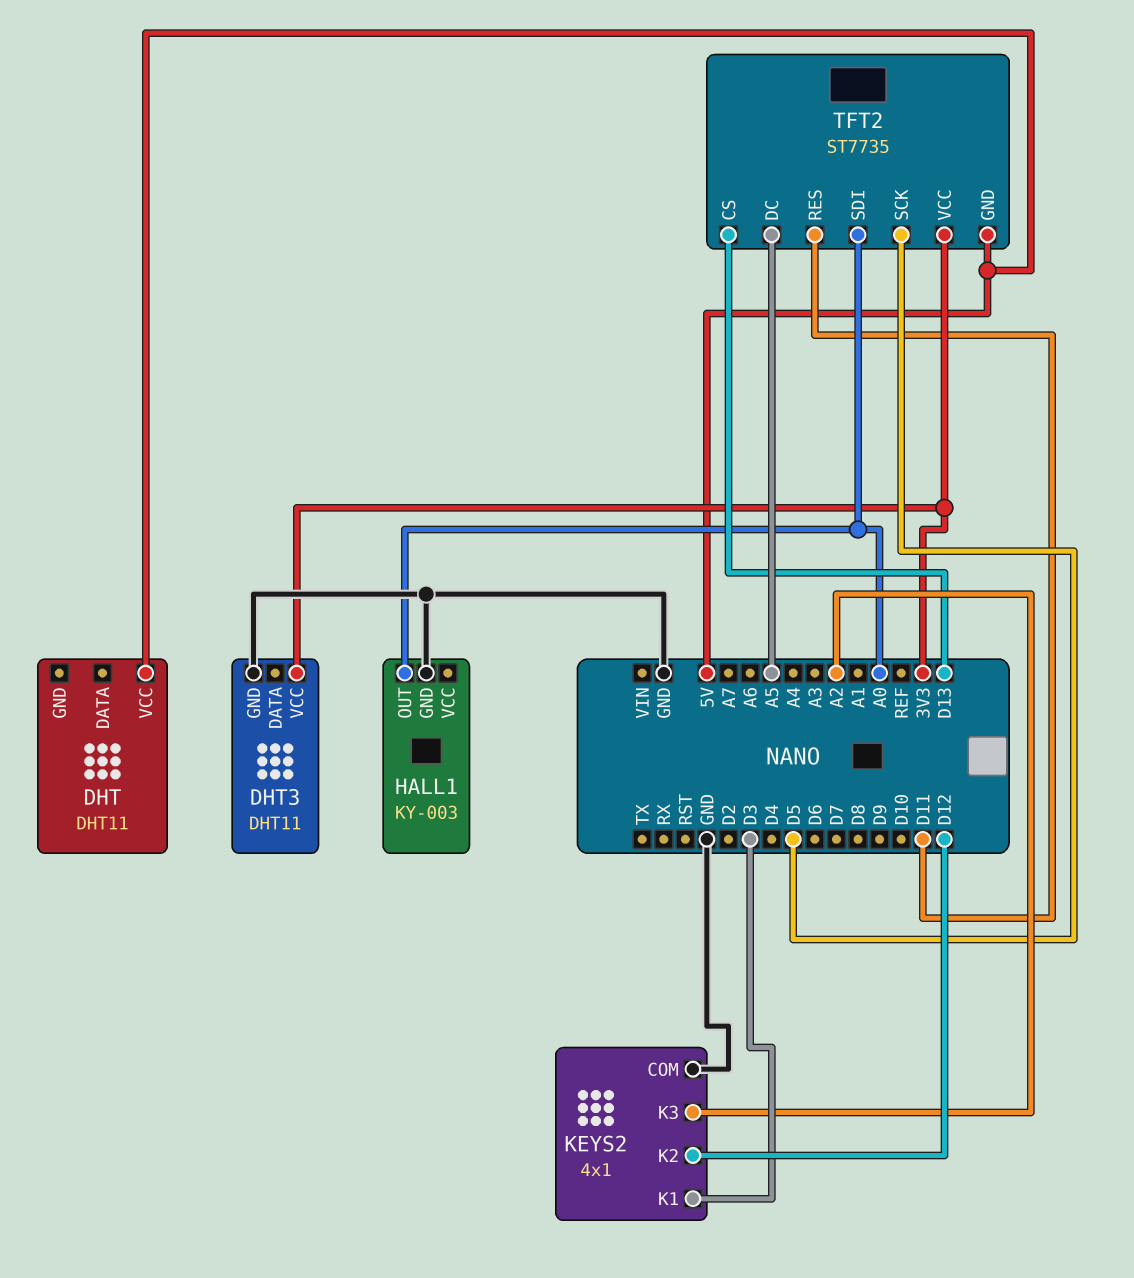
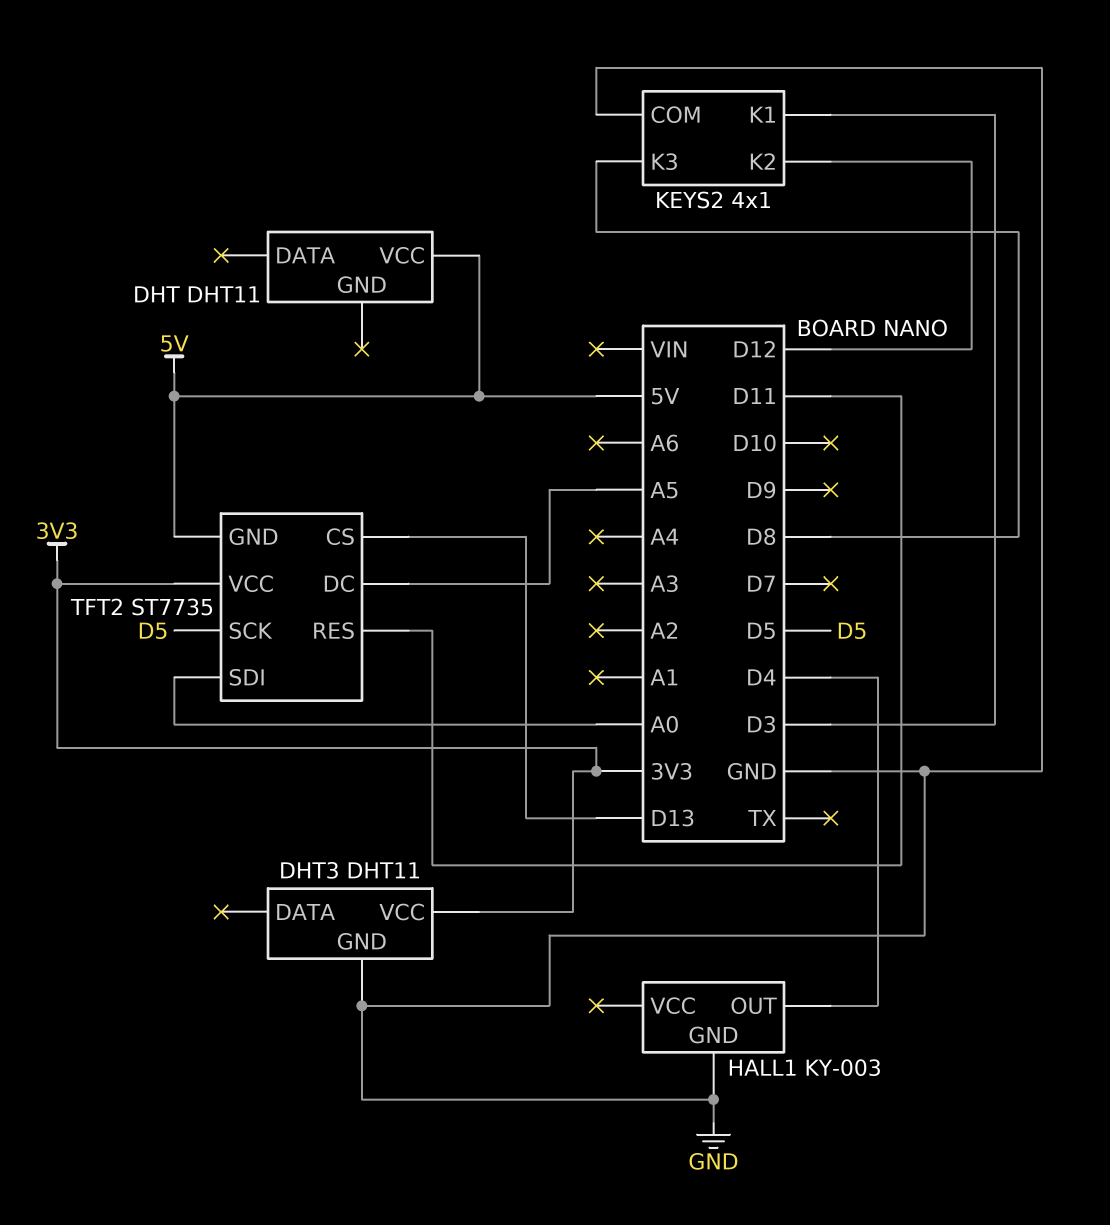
HALL1 pin OUT: A0 -> D4
KEYS2 pin K3: A2 -> D8

